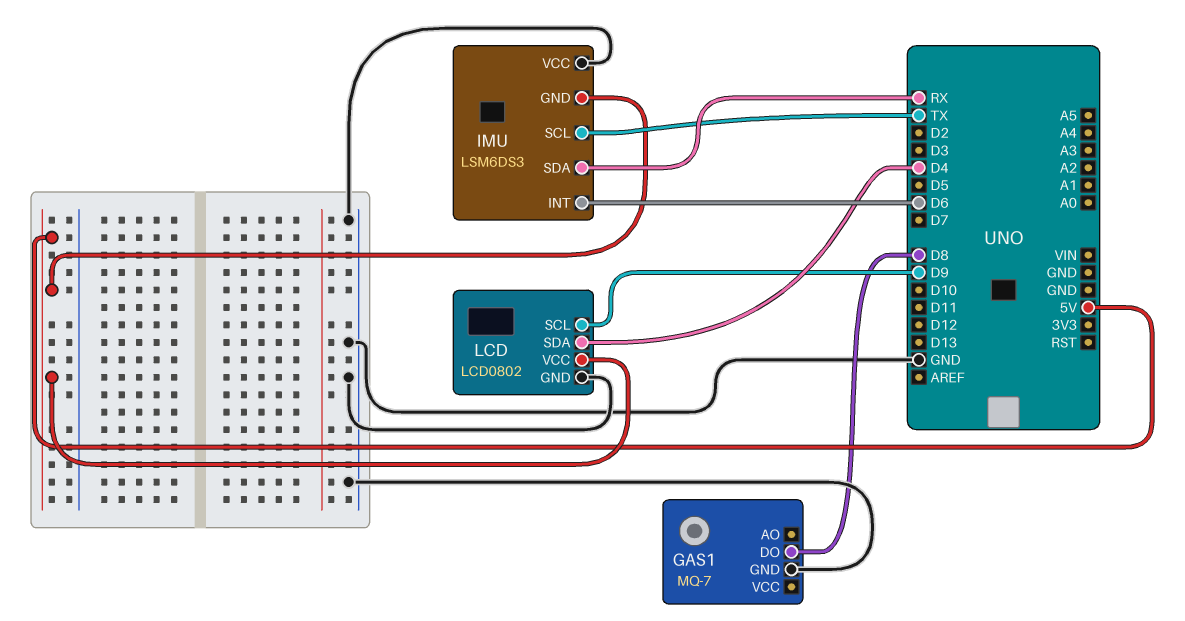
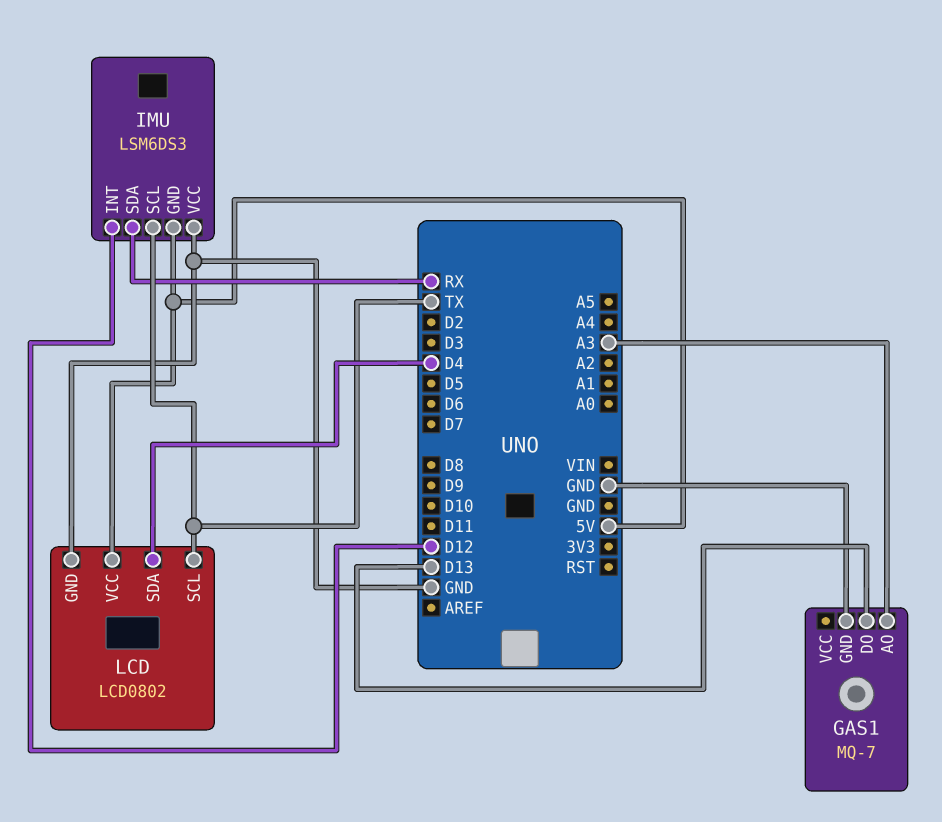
GAS1 pin AO: none -> A3
GAS1 pin DO: D8 -> D13
IMU pin INT: D6 -> D12
LCD pin SCL: D9 -> TX

